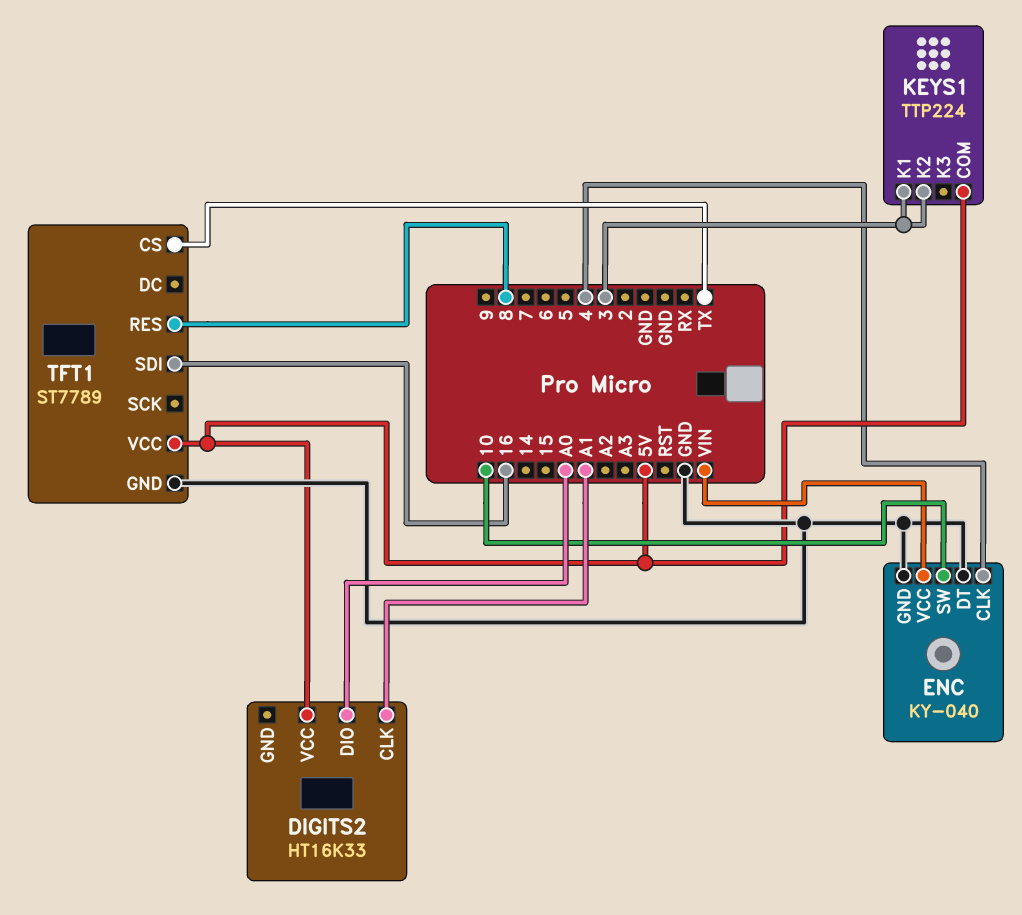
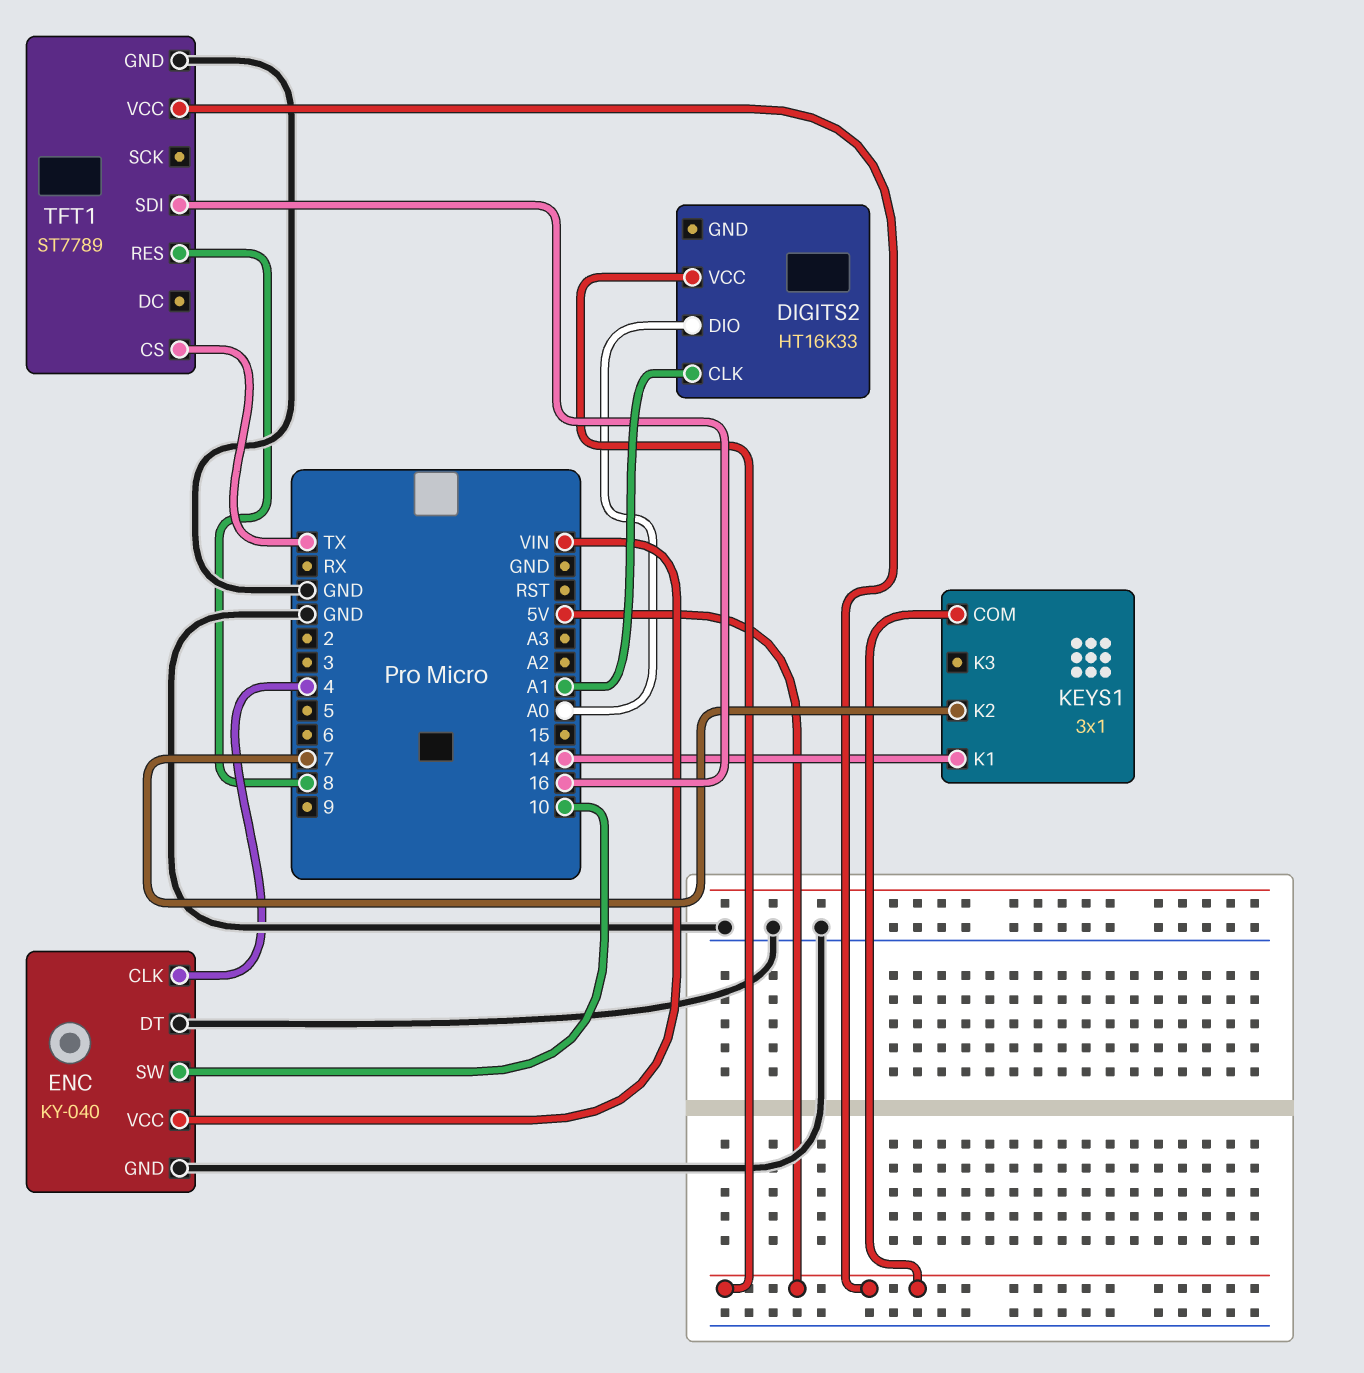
KEYS1: TTP224 -> 3x1
KEYS1 pin K1: 3 -> 14
KEYS1 pin K2: 3 -> 7

